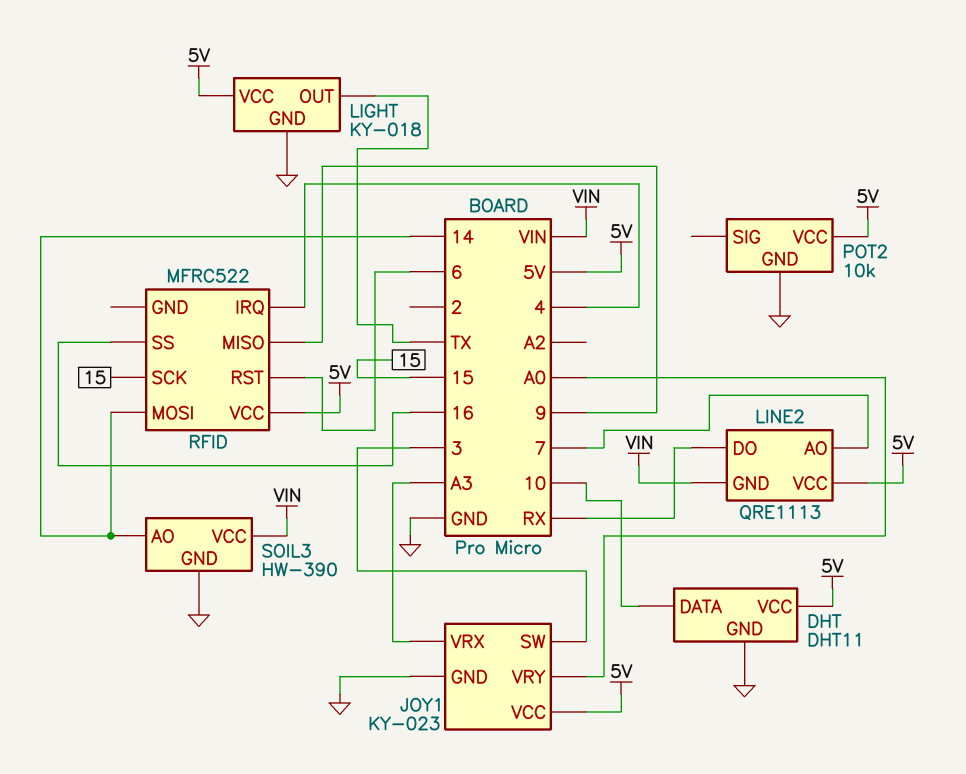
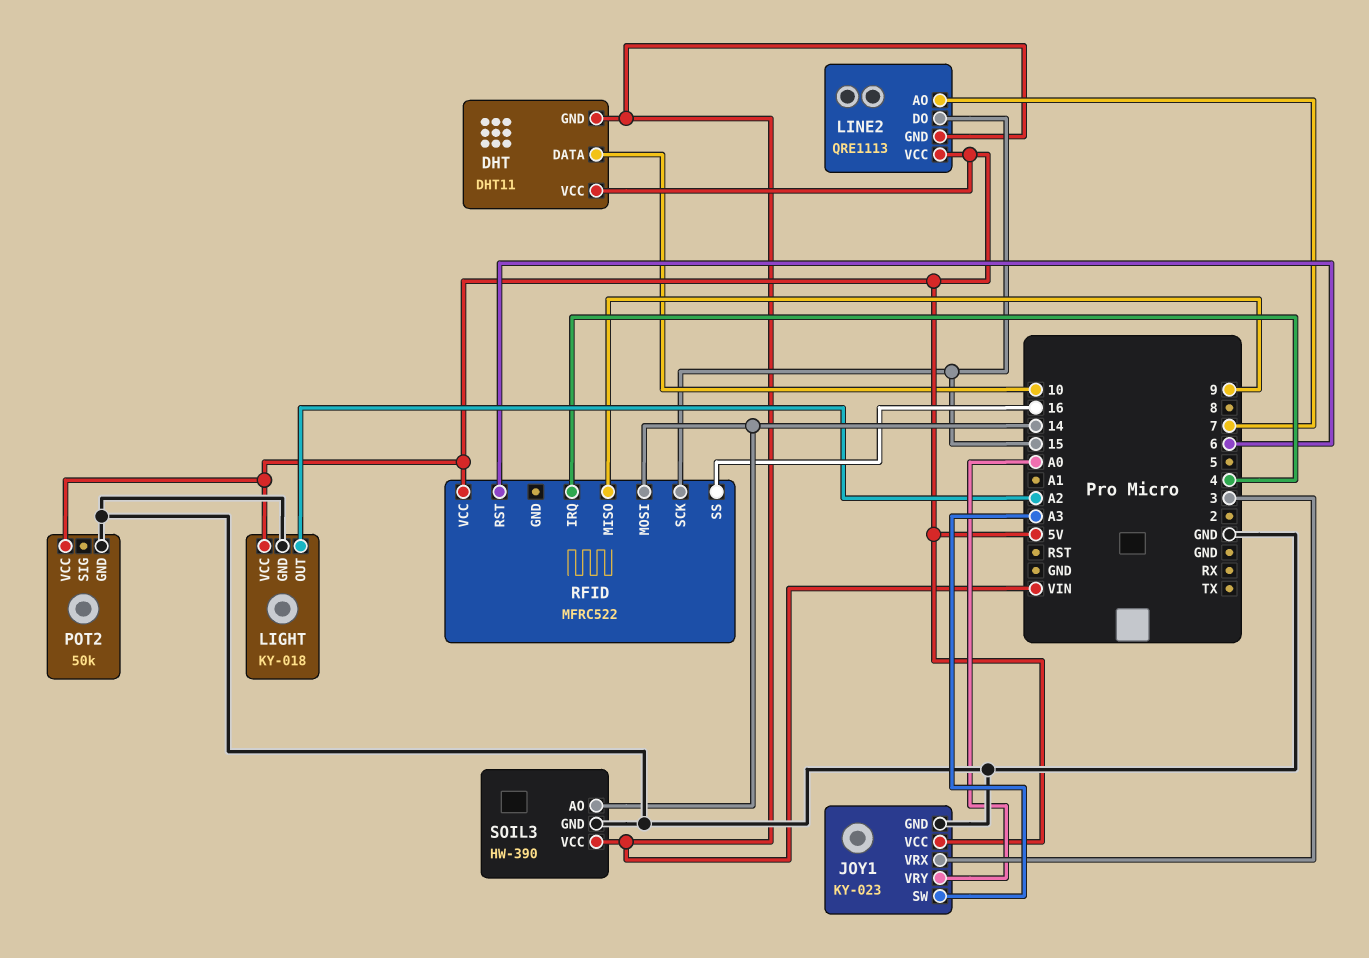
DHT pin GND: GND -> VIN
JOY1 pin SW: 3 -> A3
JOY1 pin VRX: A3 -> 3
LIGHT pin OUT: TX -> A2
LINE2 pin DO: RX -> 15
POT2: 10k -> 50k

